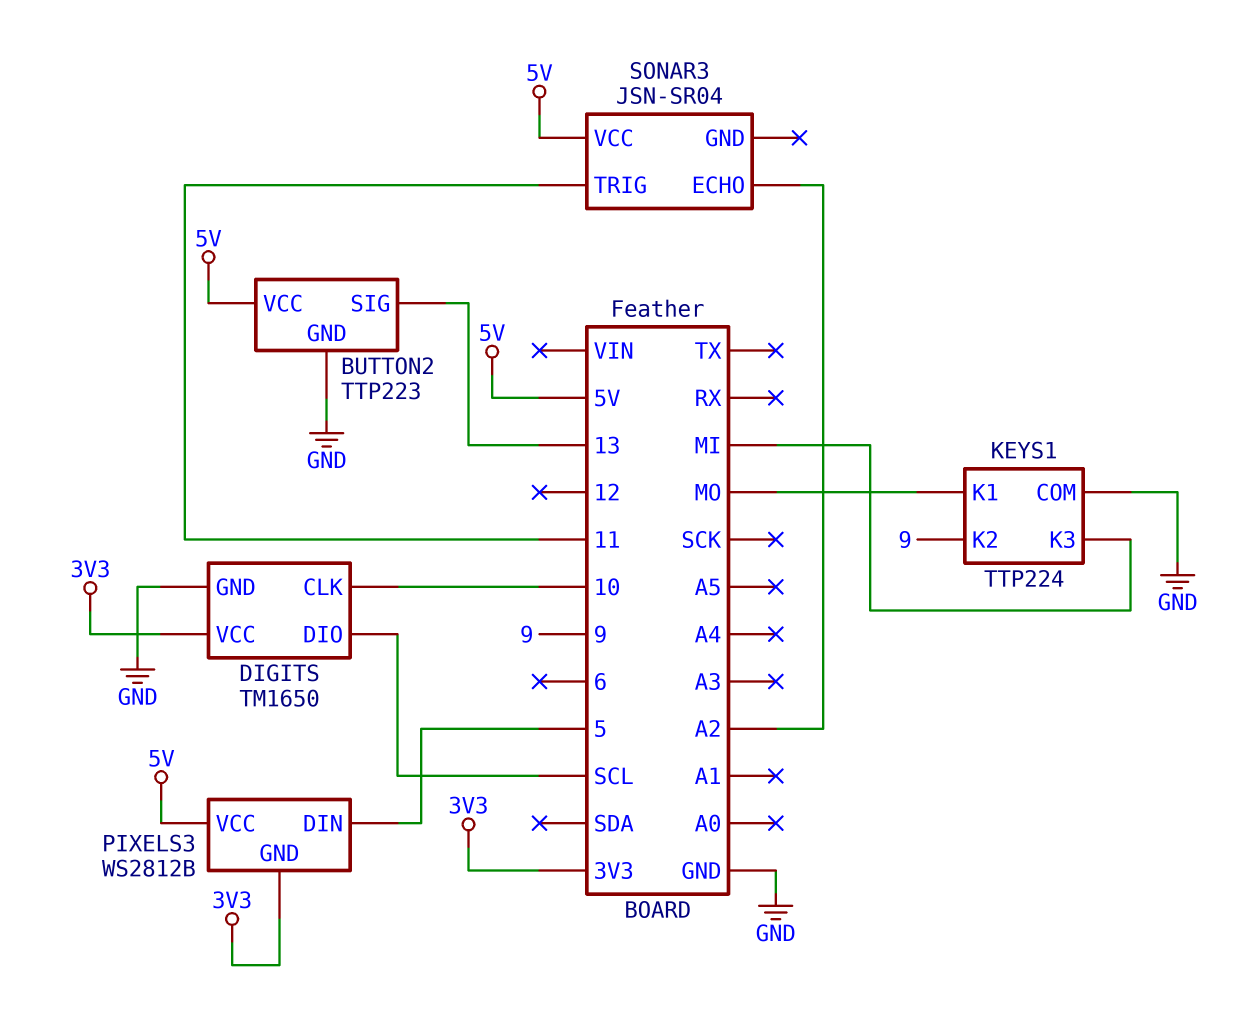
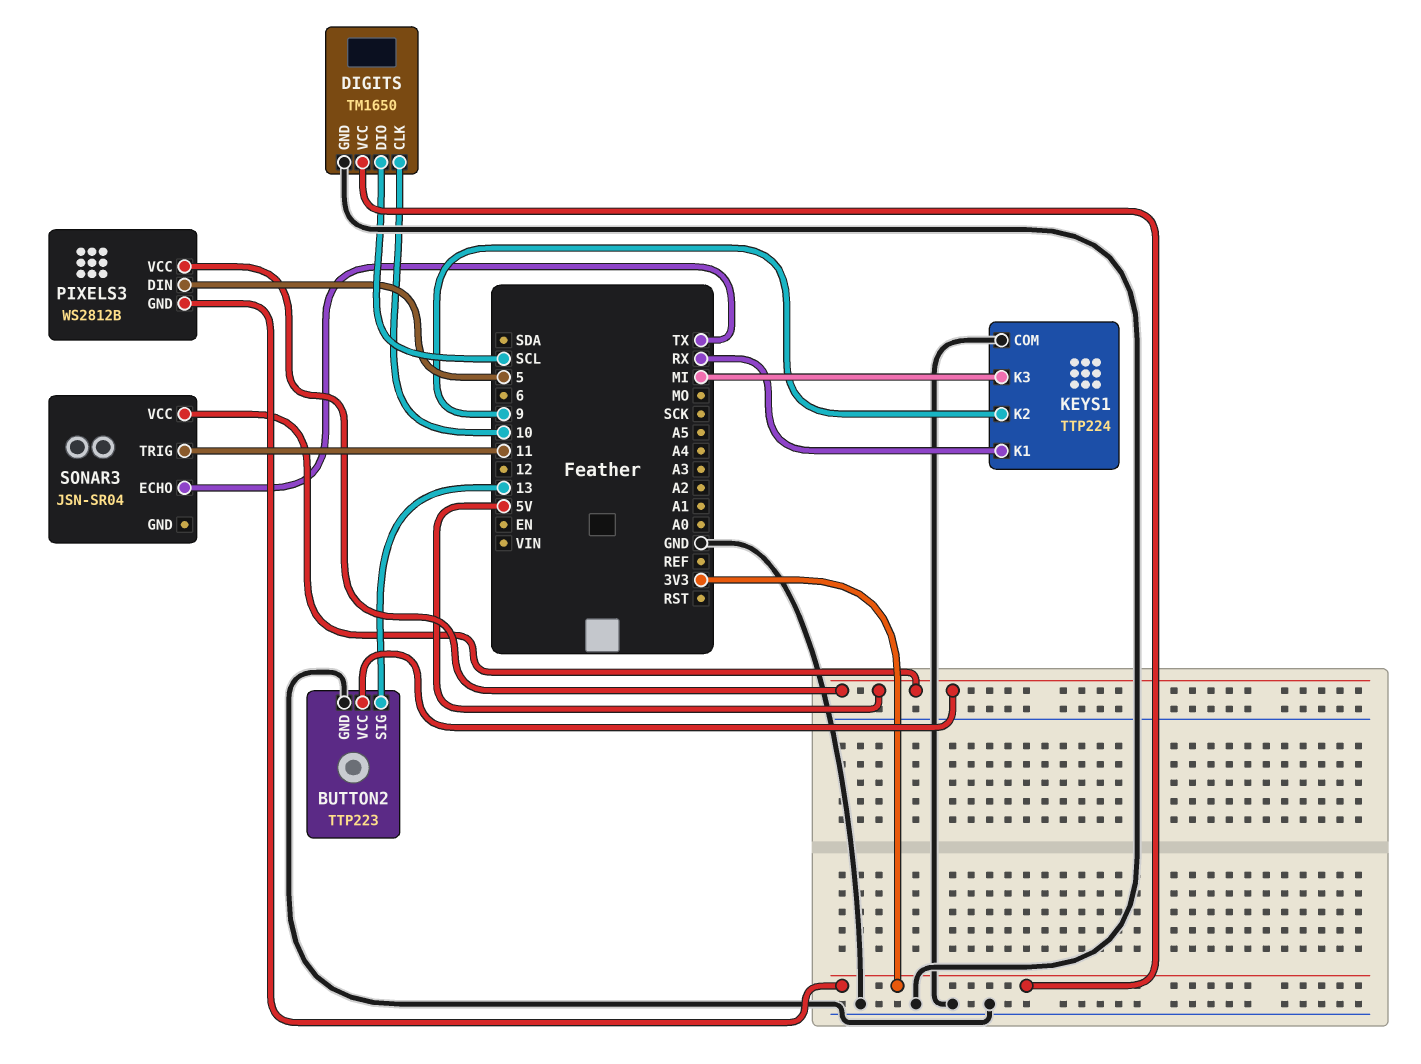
KEYS1 pin K1: MO -> RX
SONAR3 pin ECHO: A2 -> TX

